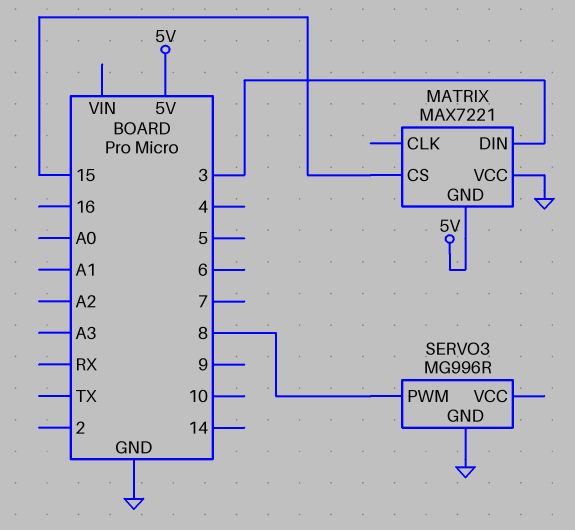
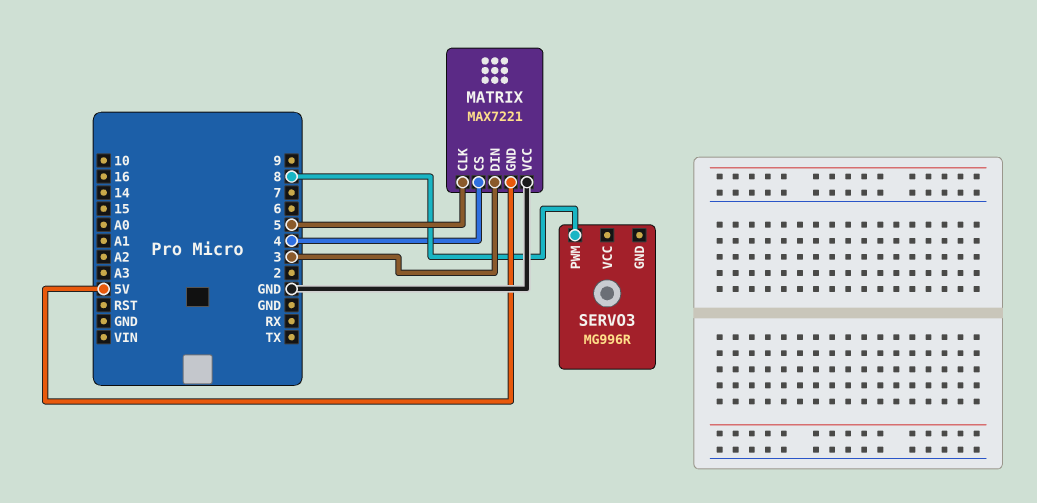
MATRIX pin CLK: none -> 5
MATRIX pin CS: 15 -> 4
SERVO3 pin GND: GND -> none

